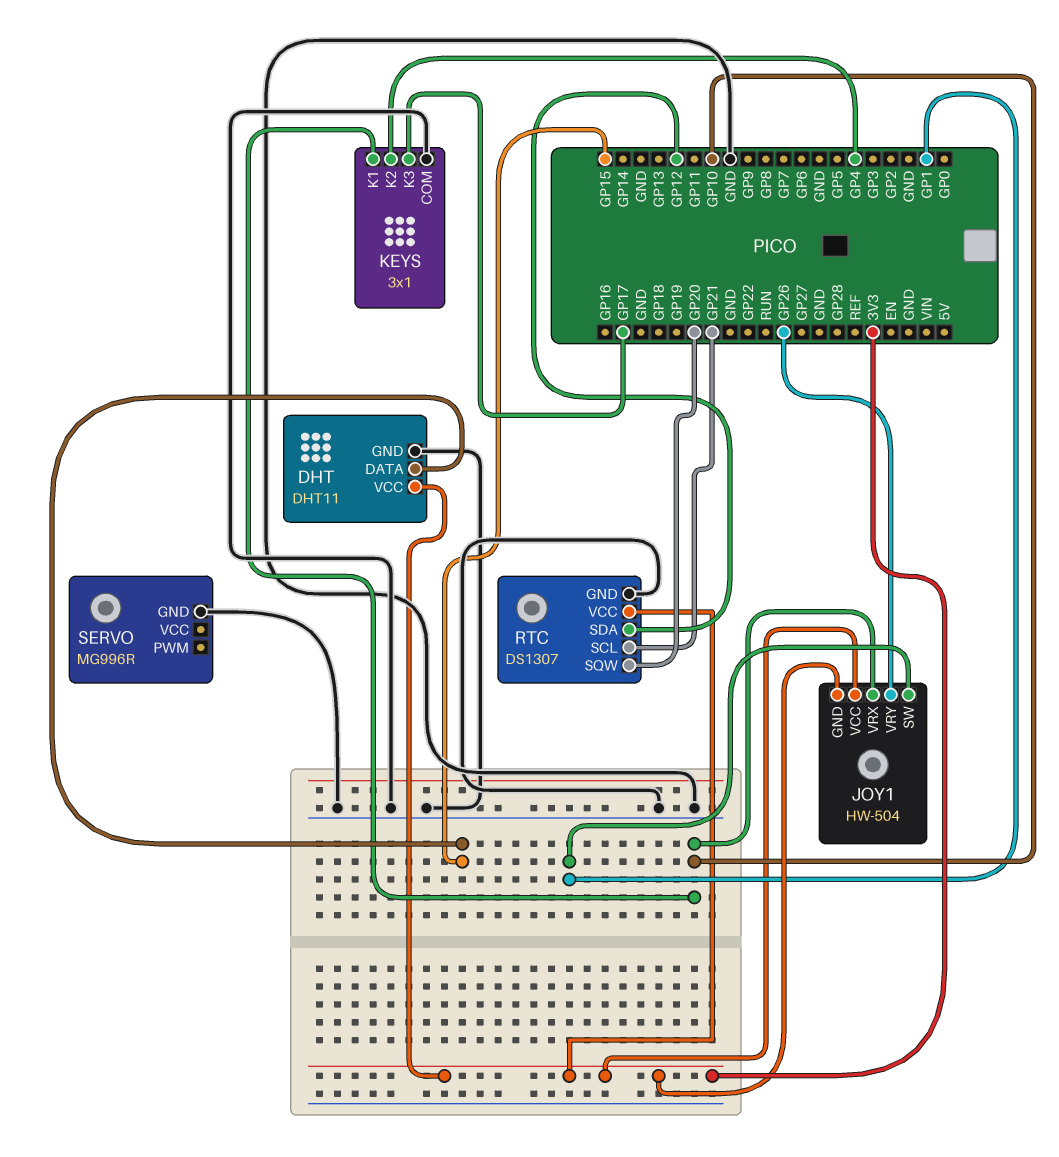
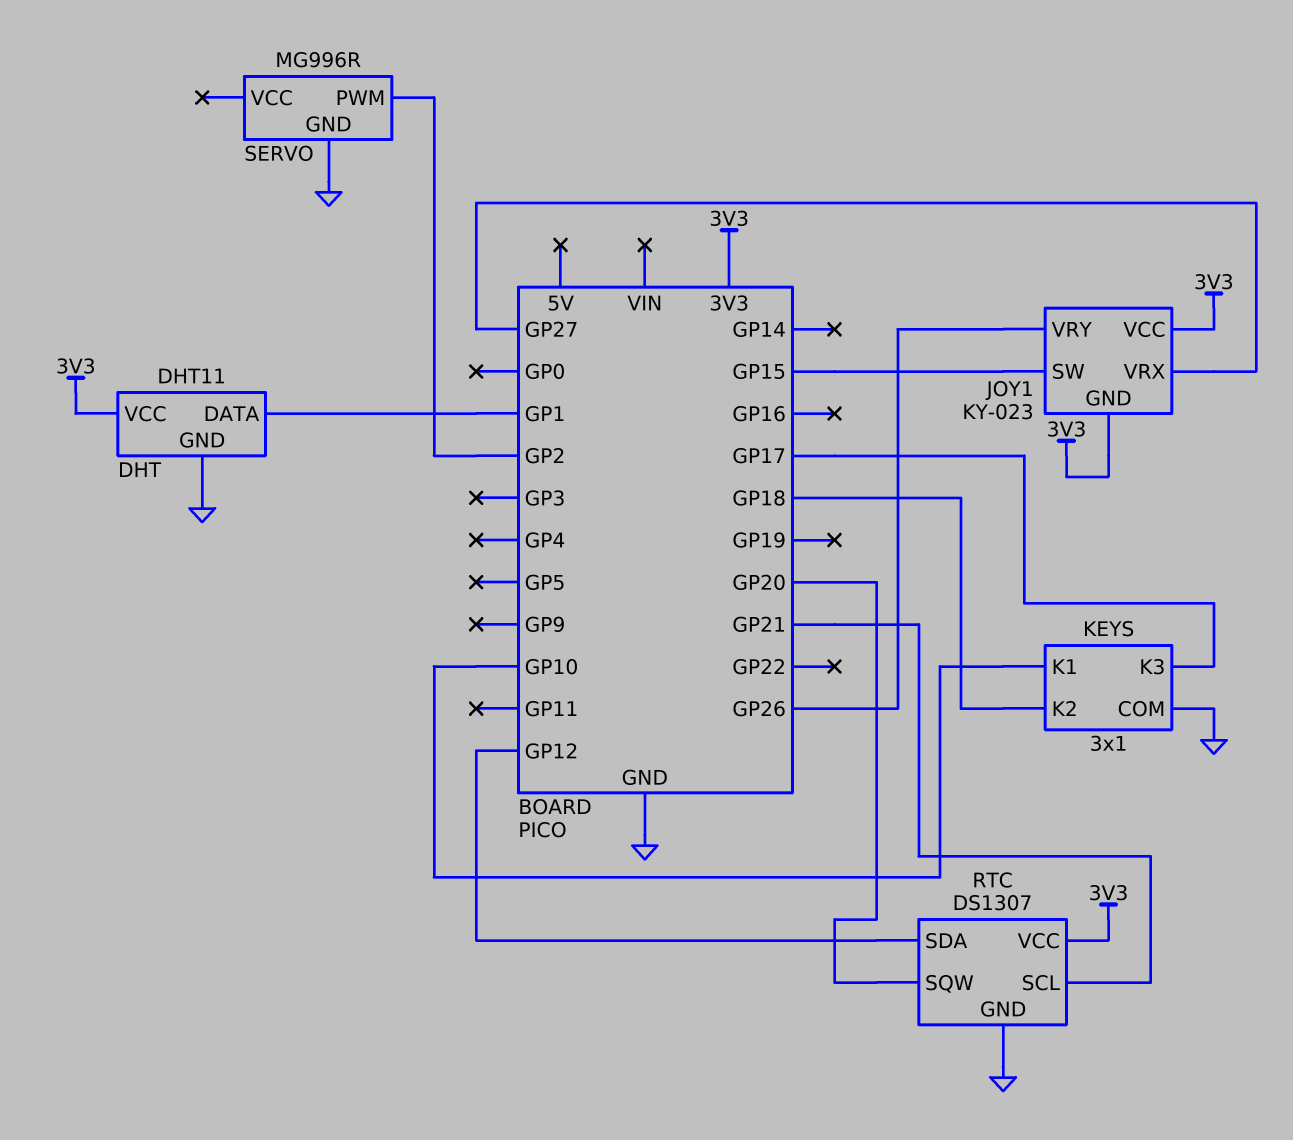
DHT pin DATA: GP15 -> GP1
JOY1: HW-504 -> KY-023
JOY1 pin SW: GP1 -> GP15
JOY1 pin VRX: GP10 -> GP27
KEYS pin K2: GP4 -> GP18
SERVO pin PWM: none -> GP2

